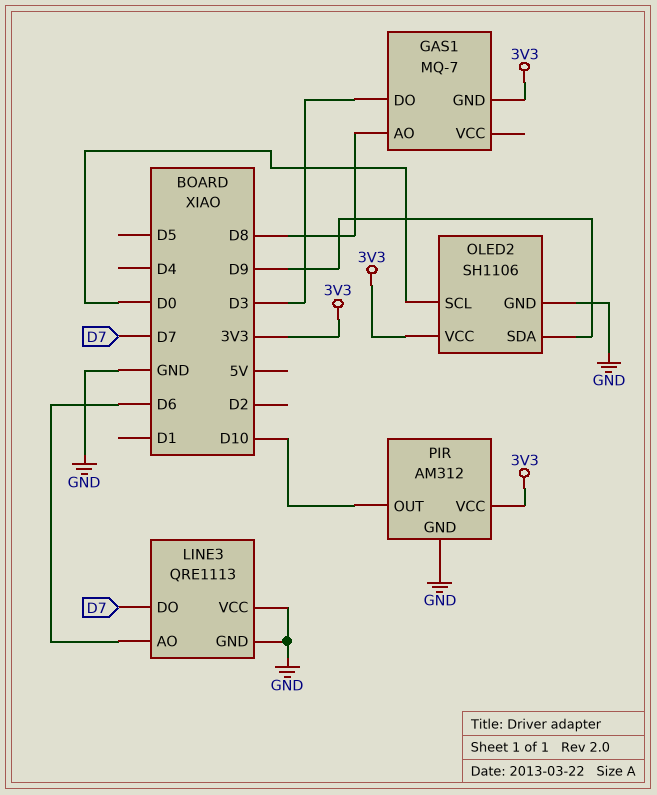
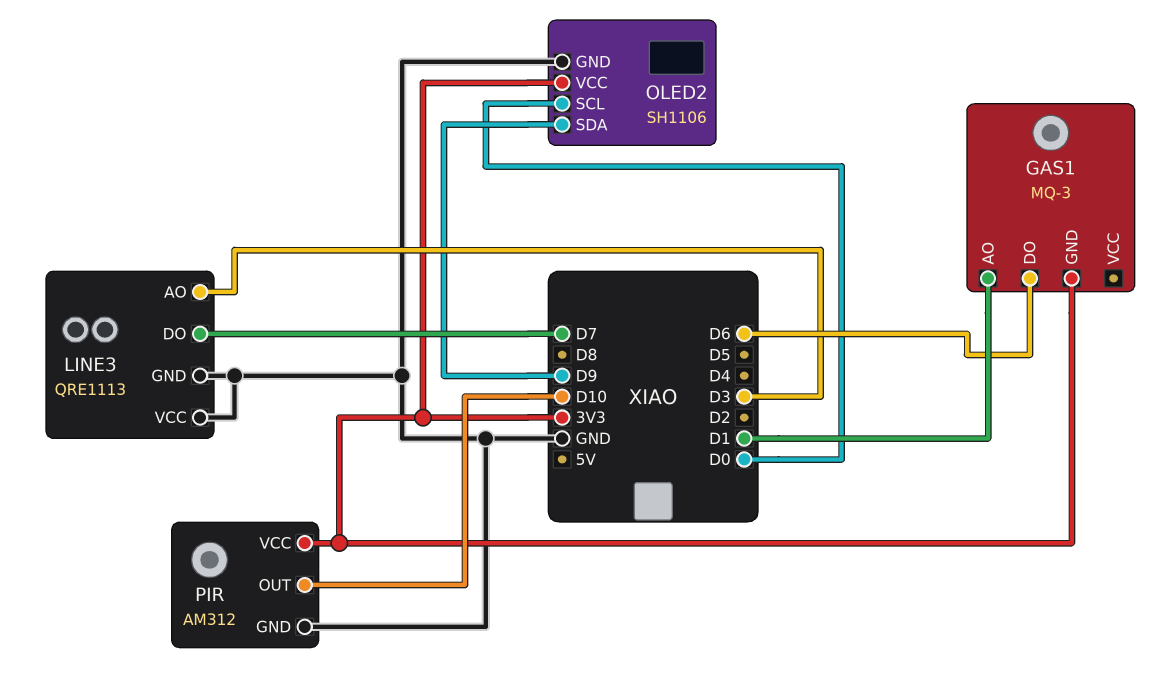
GAS1: MQ-7 -> MQ-3
GAS1 pin AO: D8 -> D1
GAS1 pin DO: D3 -> D6
LINE3 pin AO: D6 -> D3

